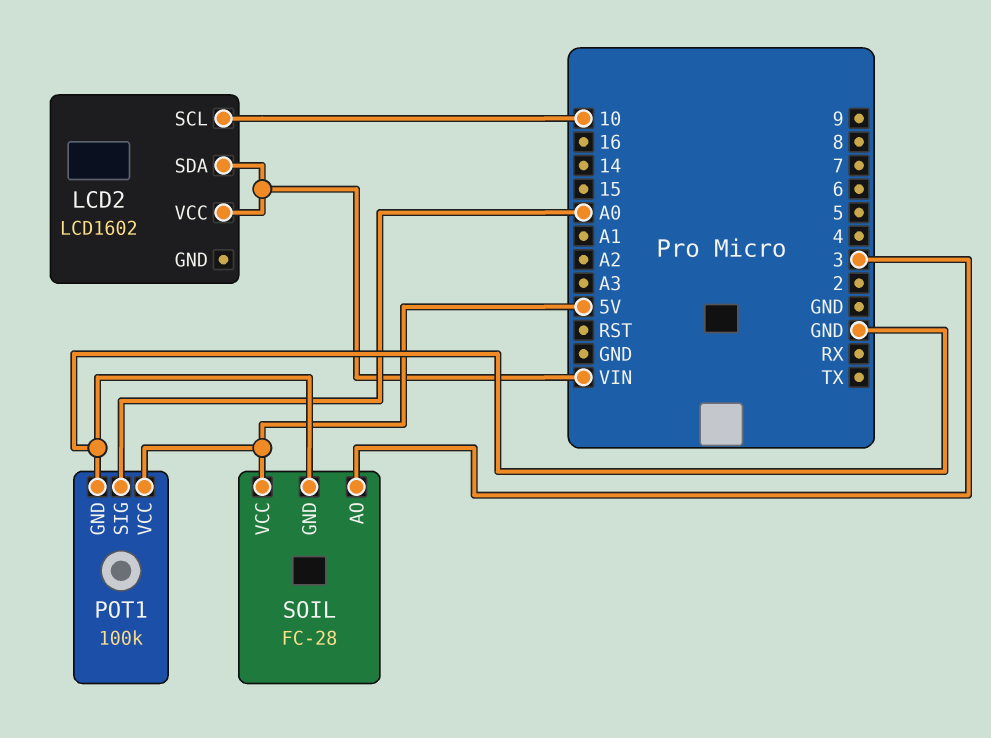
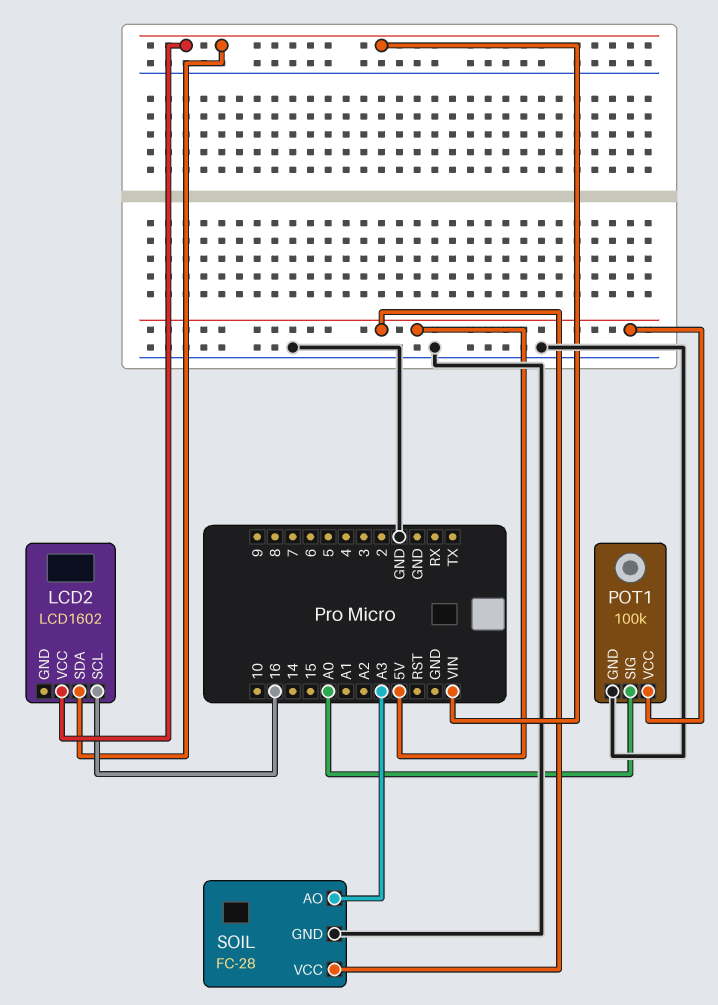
LCD2 pin SCL: 10 -> 16
SOIL pin AO: 3 -> A3

